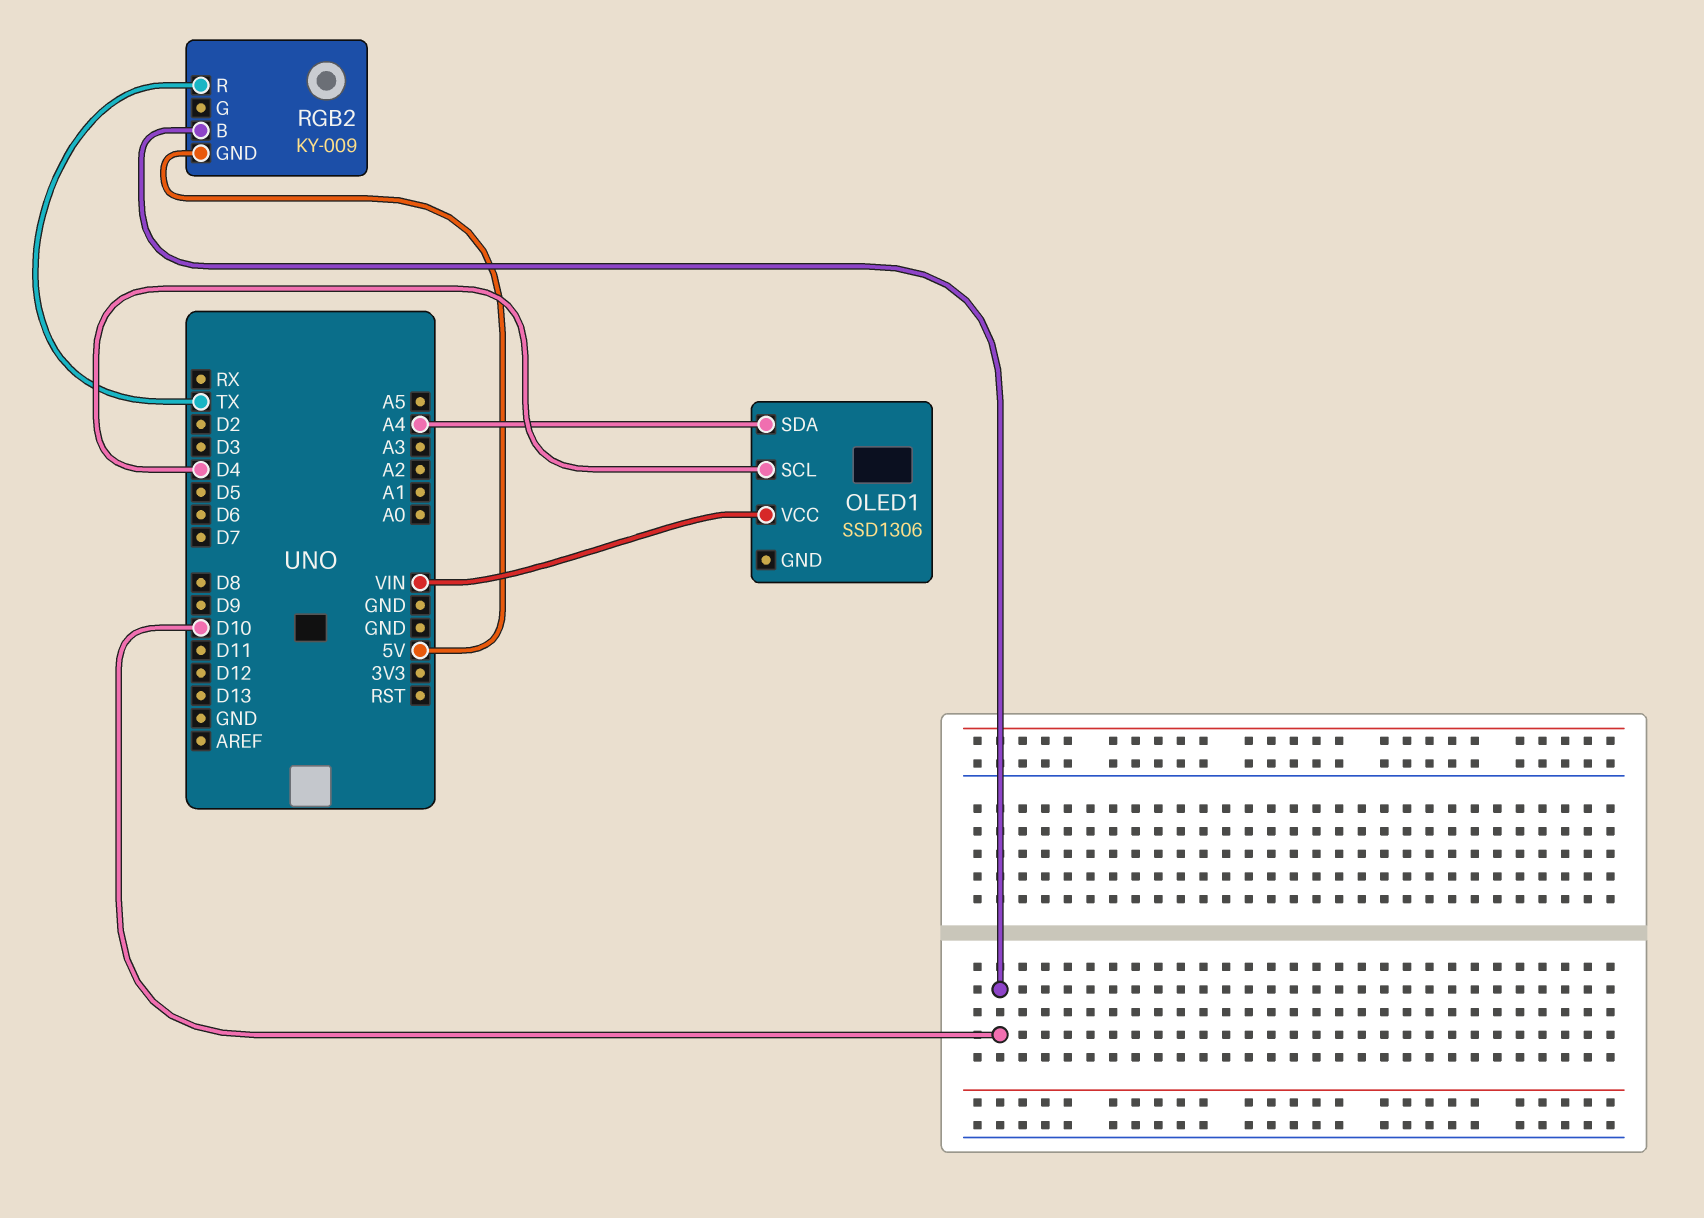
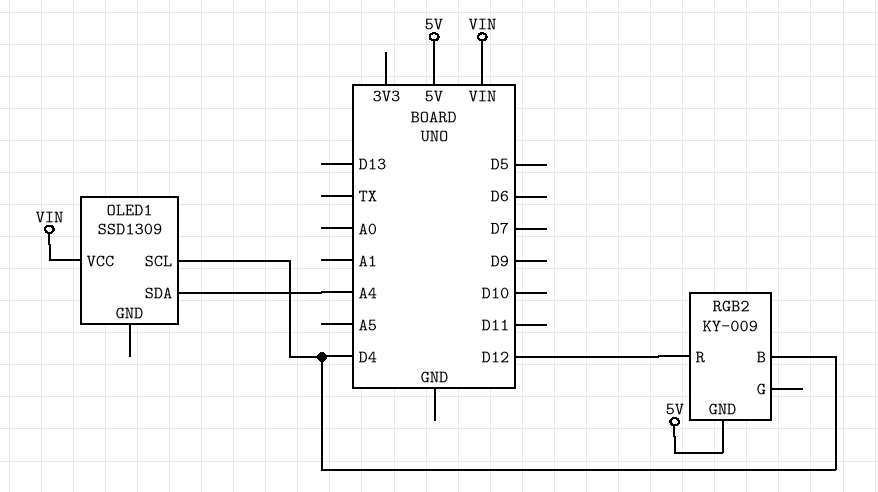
OLED1: SSD1306 -> SSD1309
RGB2 pin B: D10 -> D4
RGB2 pin R: TX -> D12

